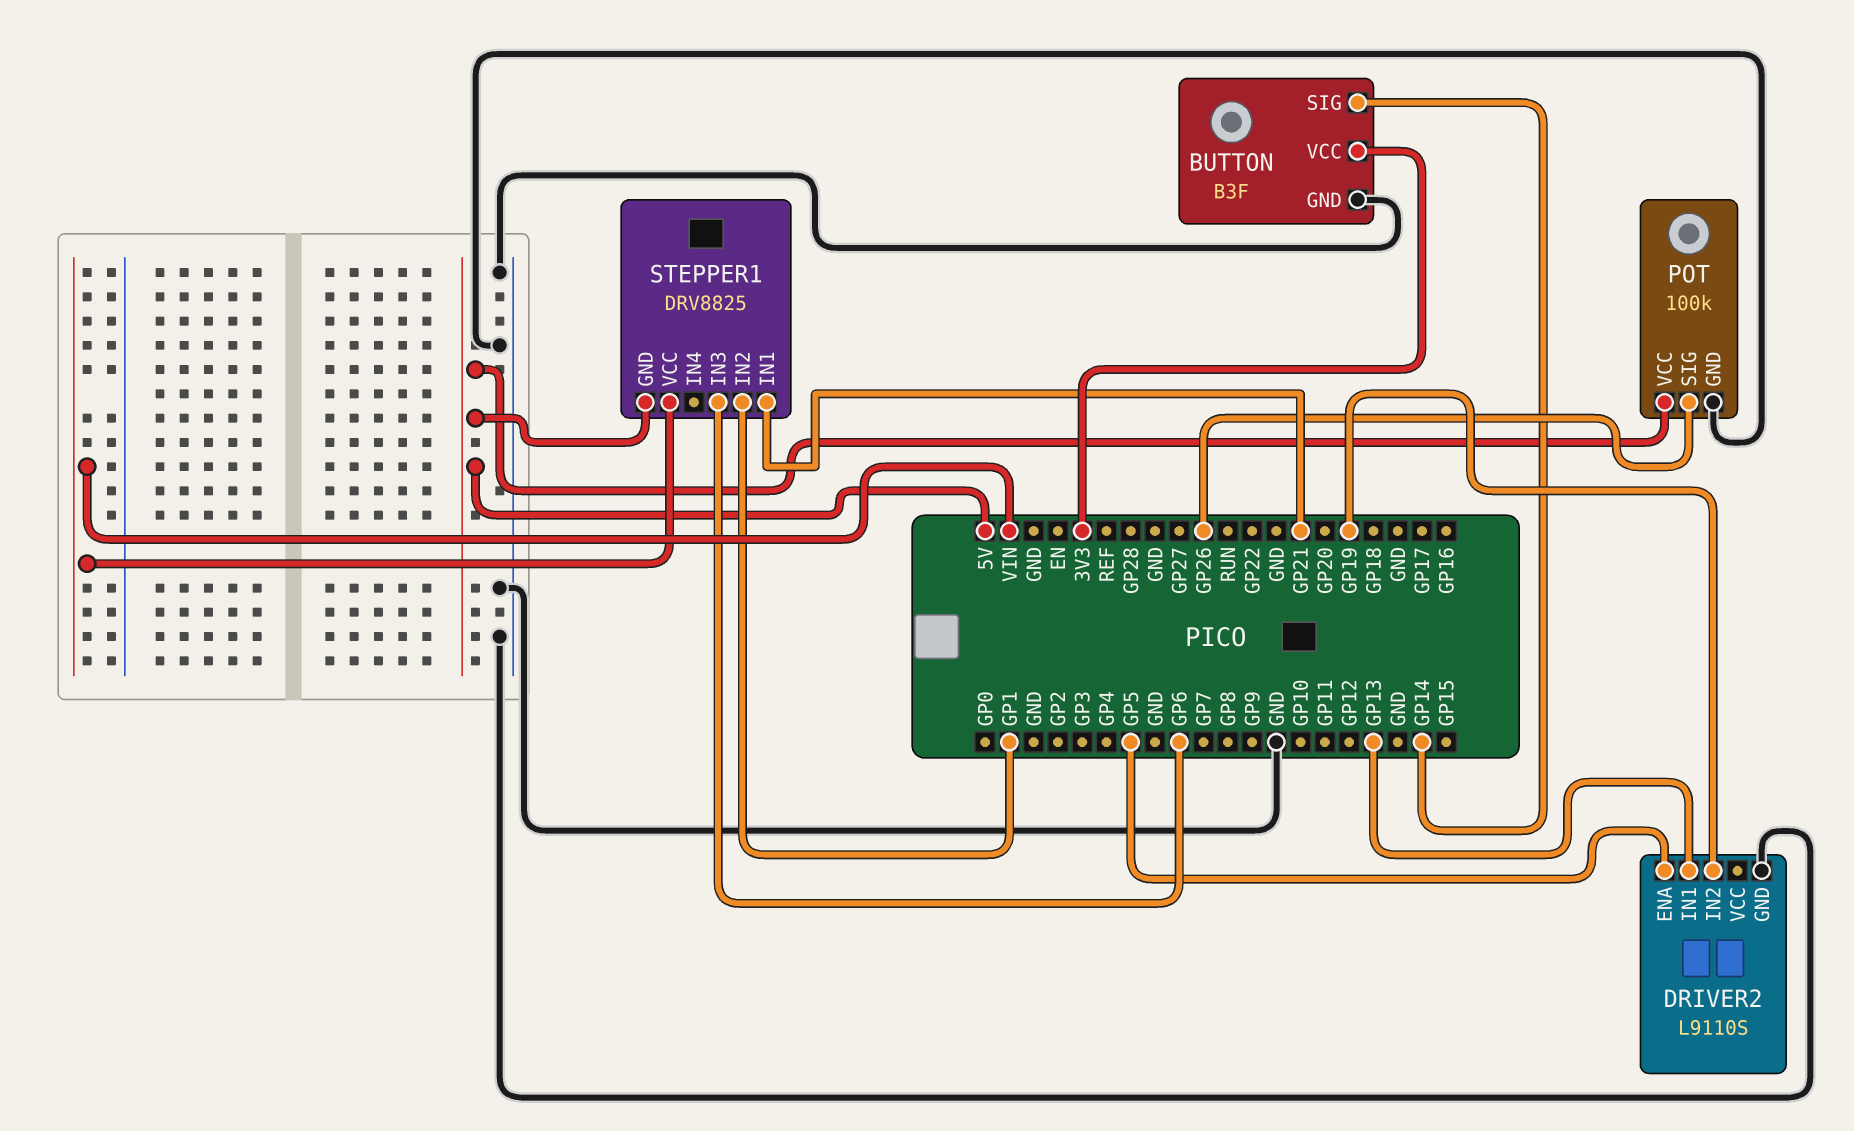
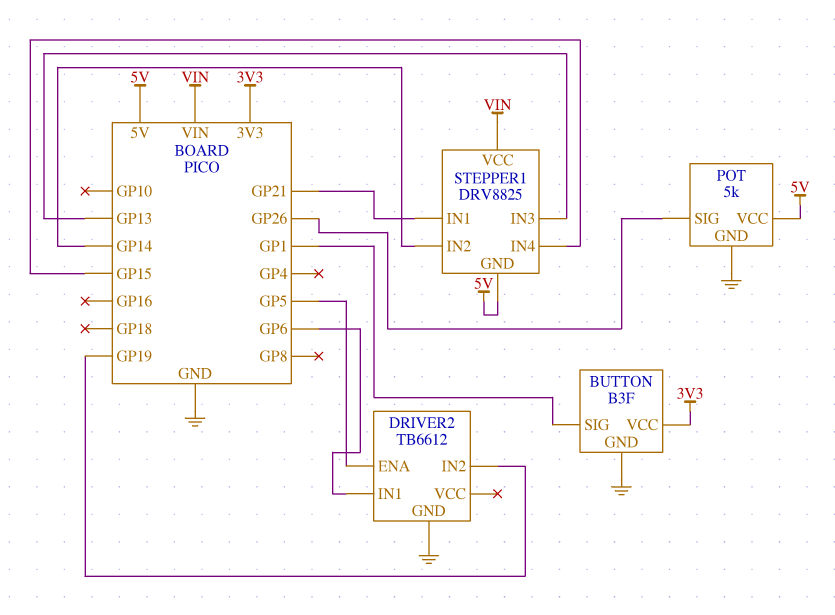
BUTTON pin SIG: GP14 -> GP1
DRIVER2: L9110S -> TB6612
DRIVER2 pin IN1: GP13 -> GP6
POT: 100k -> 5k
STEPPER1 pin IN2: GP1 -> GP14
STEPPER1 pin IN3: GP6 -> GP13
STEPPER1 pin IN4: none -> GP15

